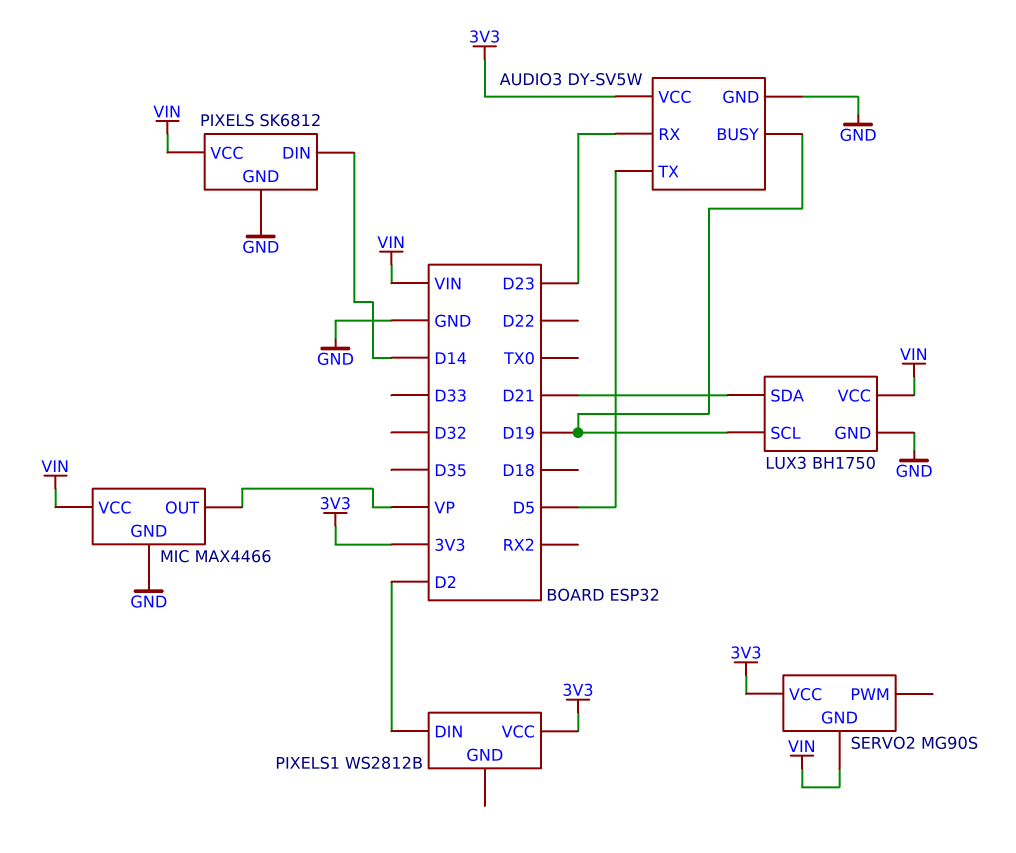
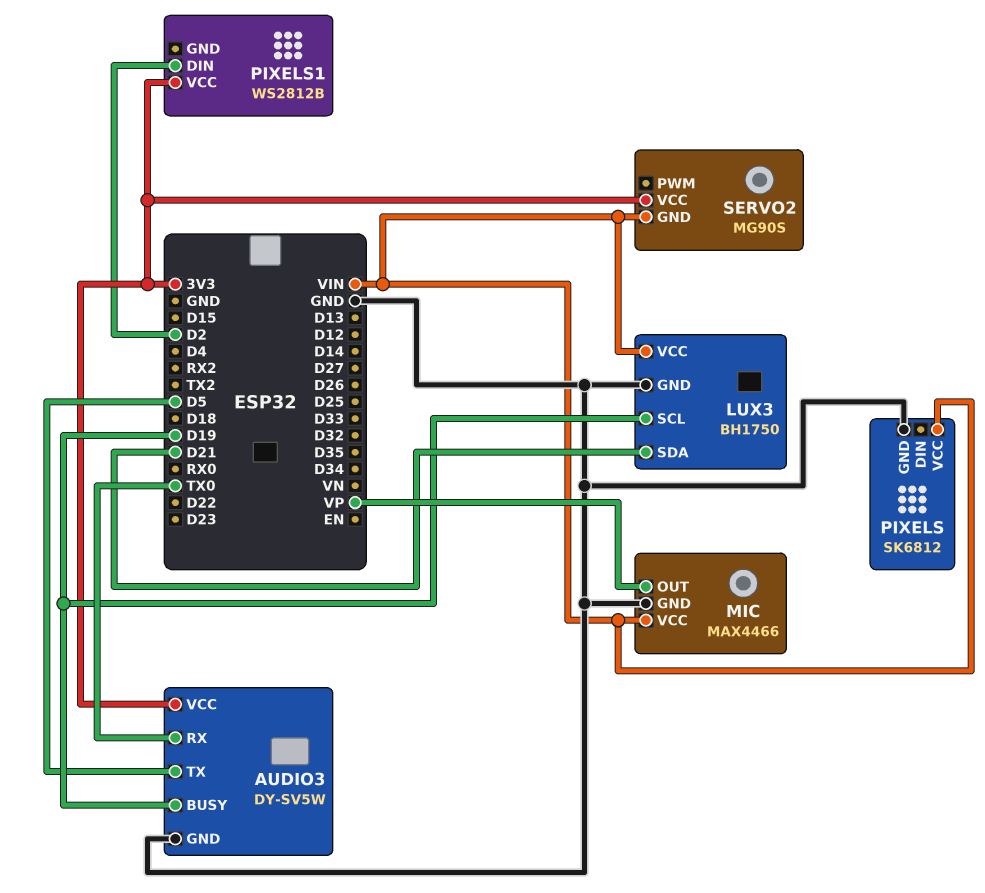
AUDIO3 pin RX: D23 -> TX0
PIXELS pin DIN: D14 -> none

